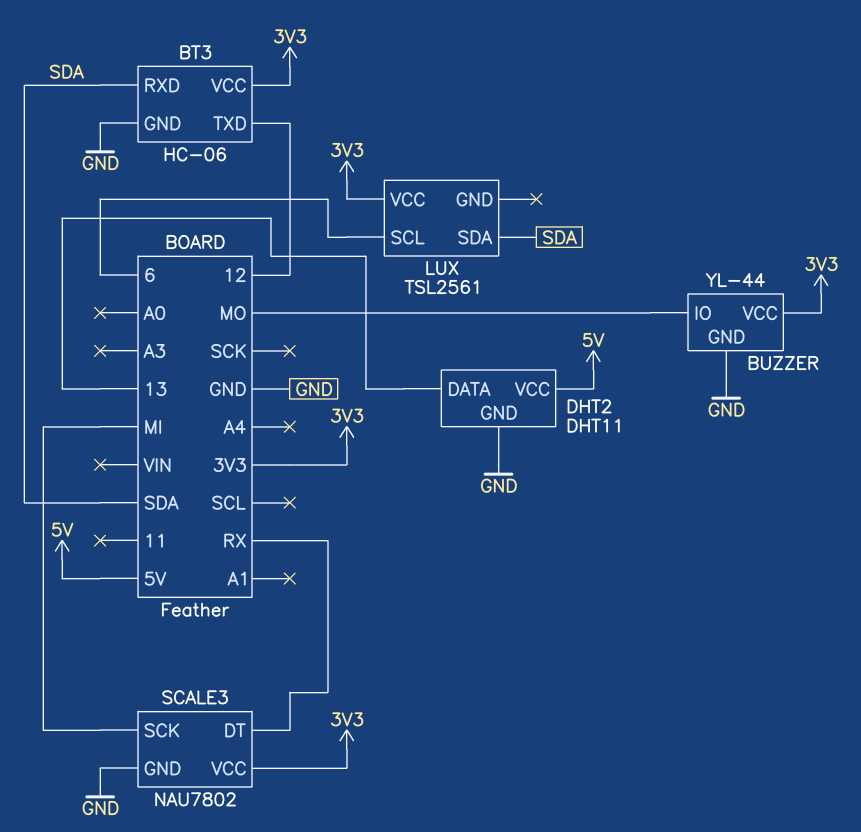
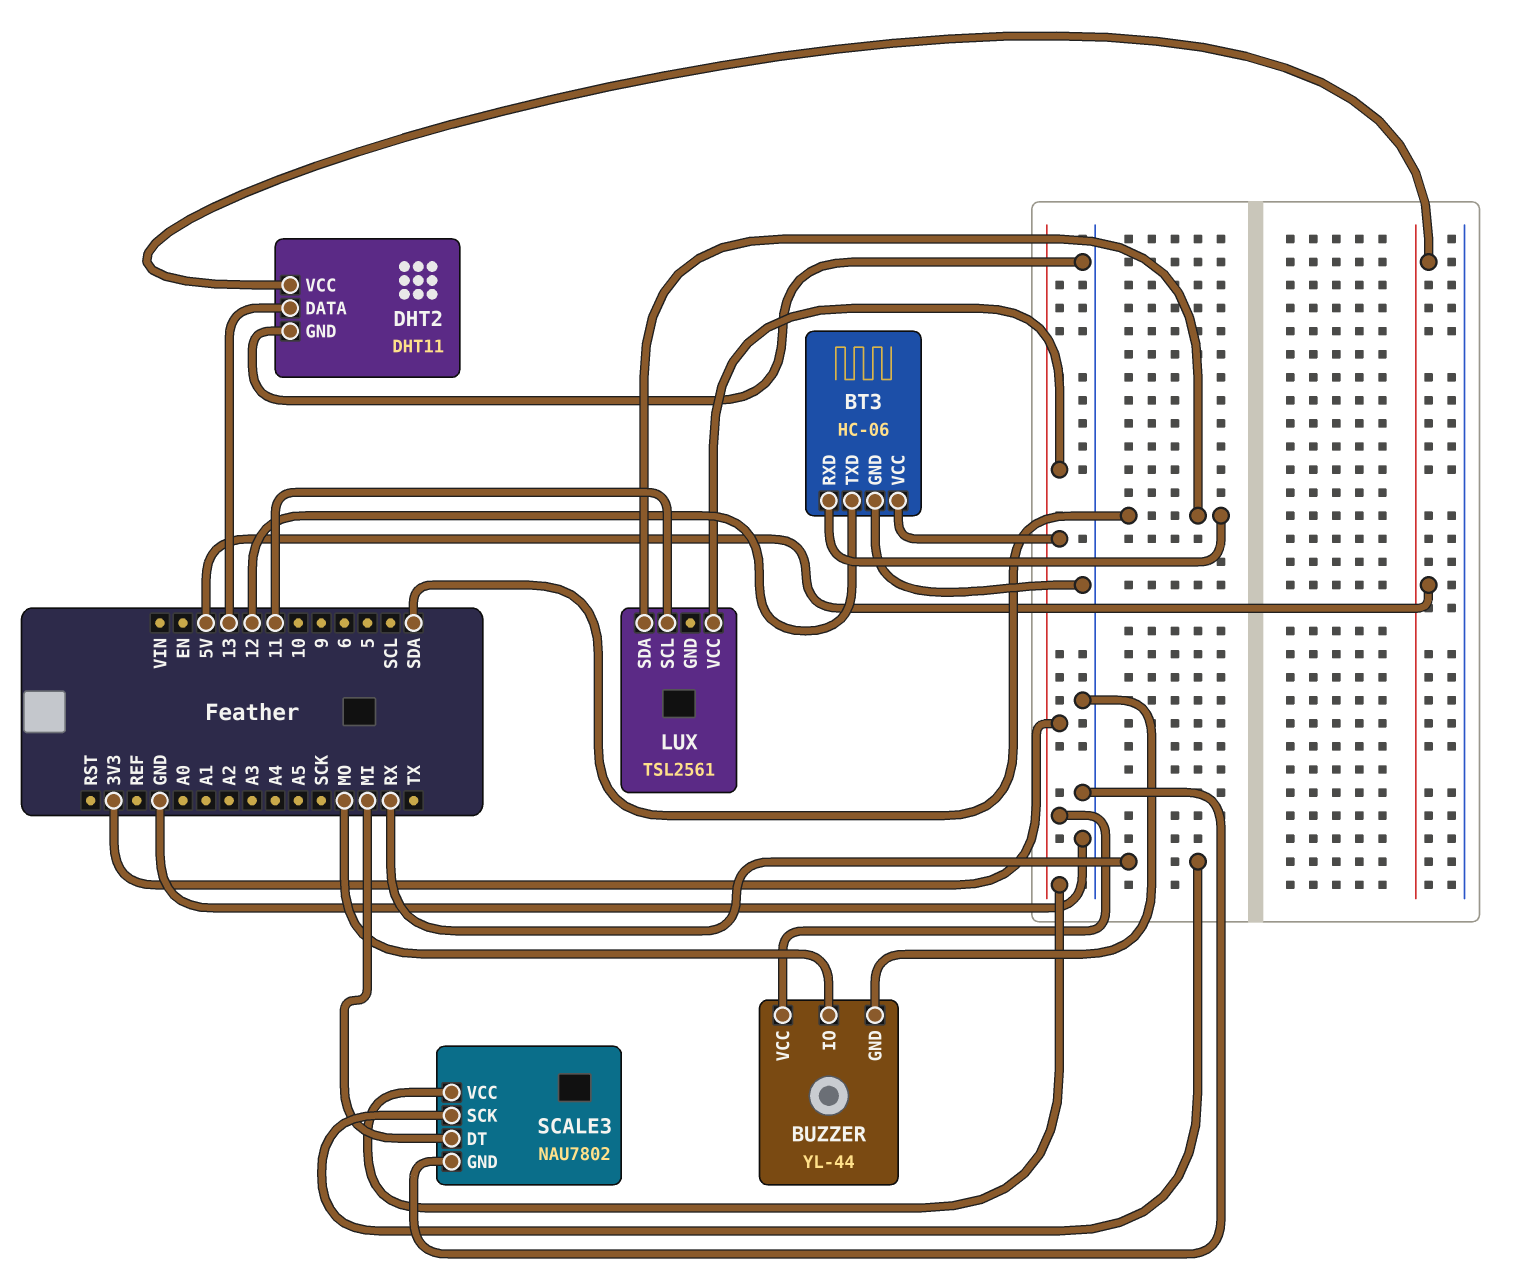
LUX pin SCL: 6 -> 11
SCALE3 pin DT: RX -> MI
SCALE3 pin SCK: MI -> RX

